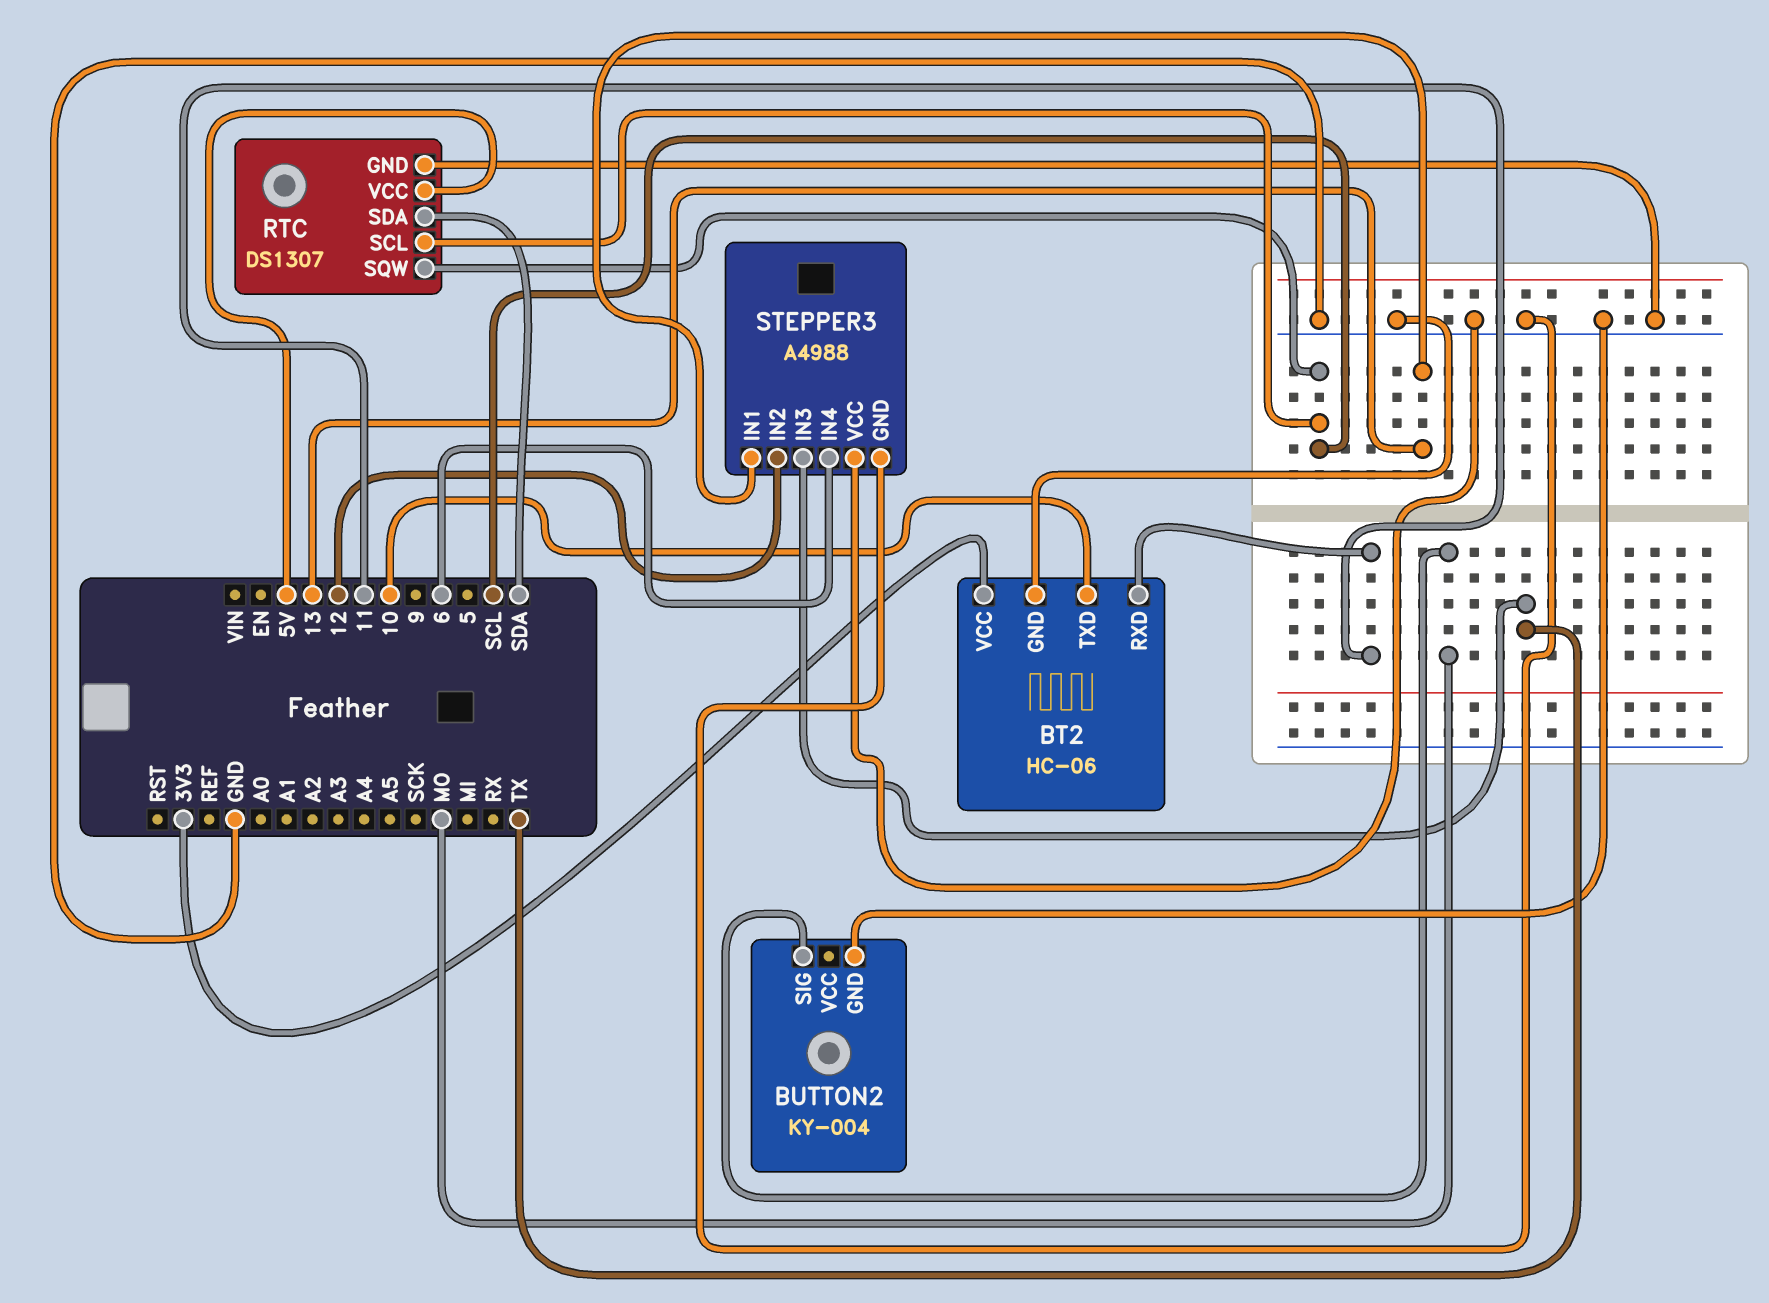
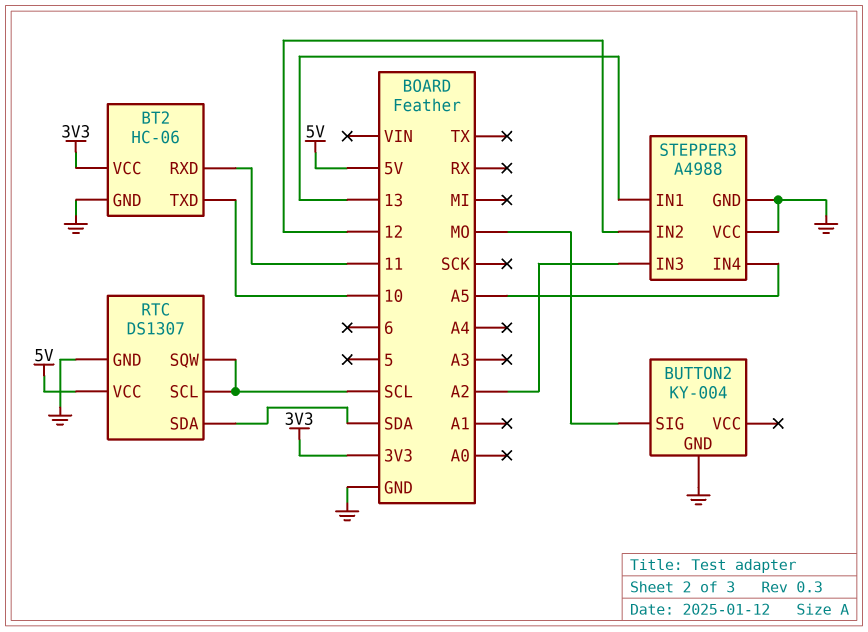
STEPPER3 pin IN3: TX -> A2
STEPPER3 pin IN4: 6 -> A5

